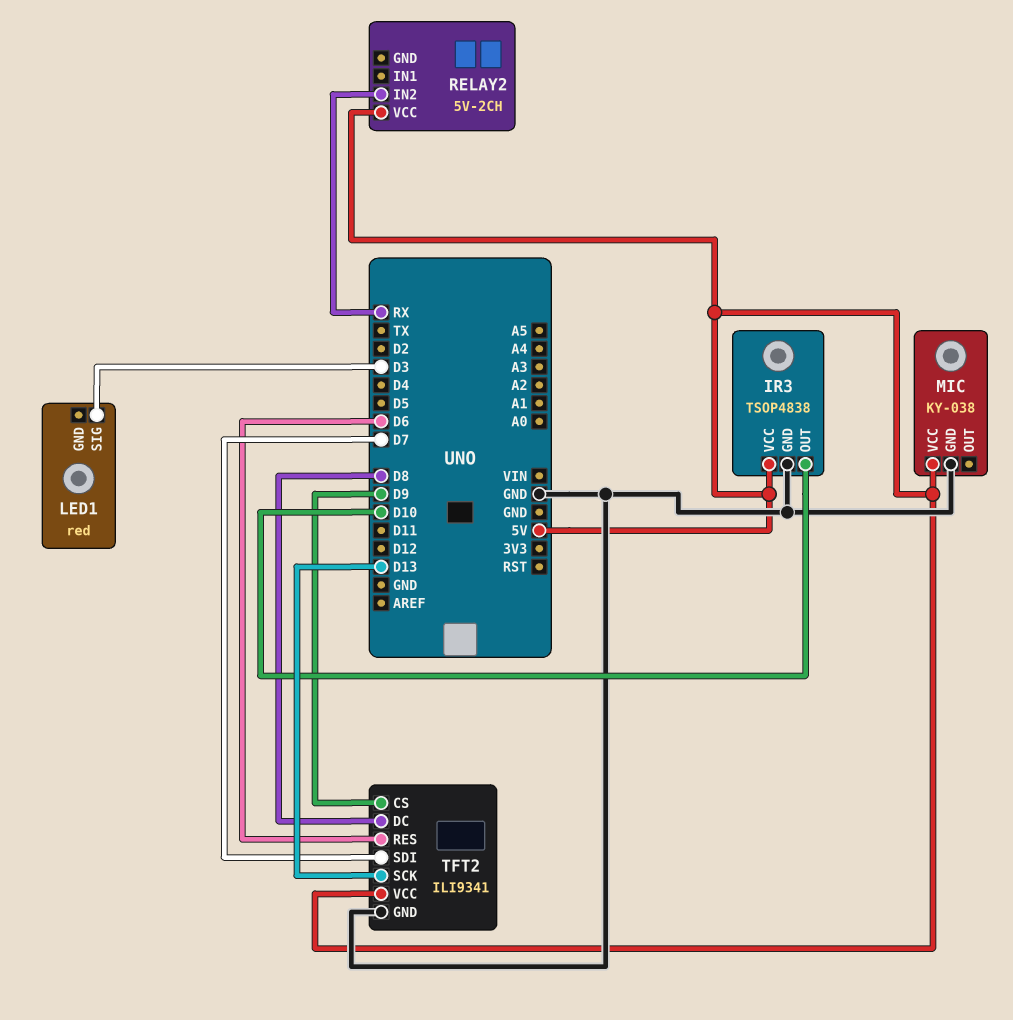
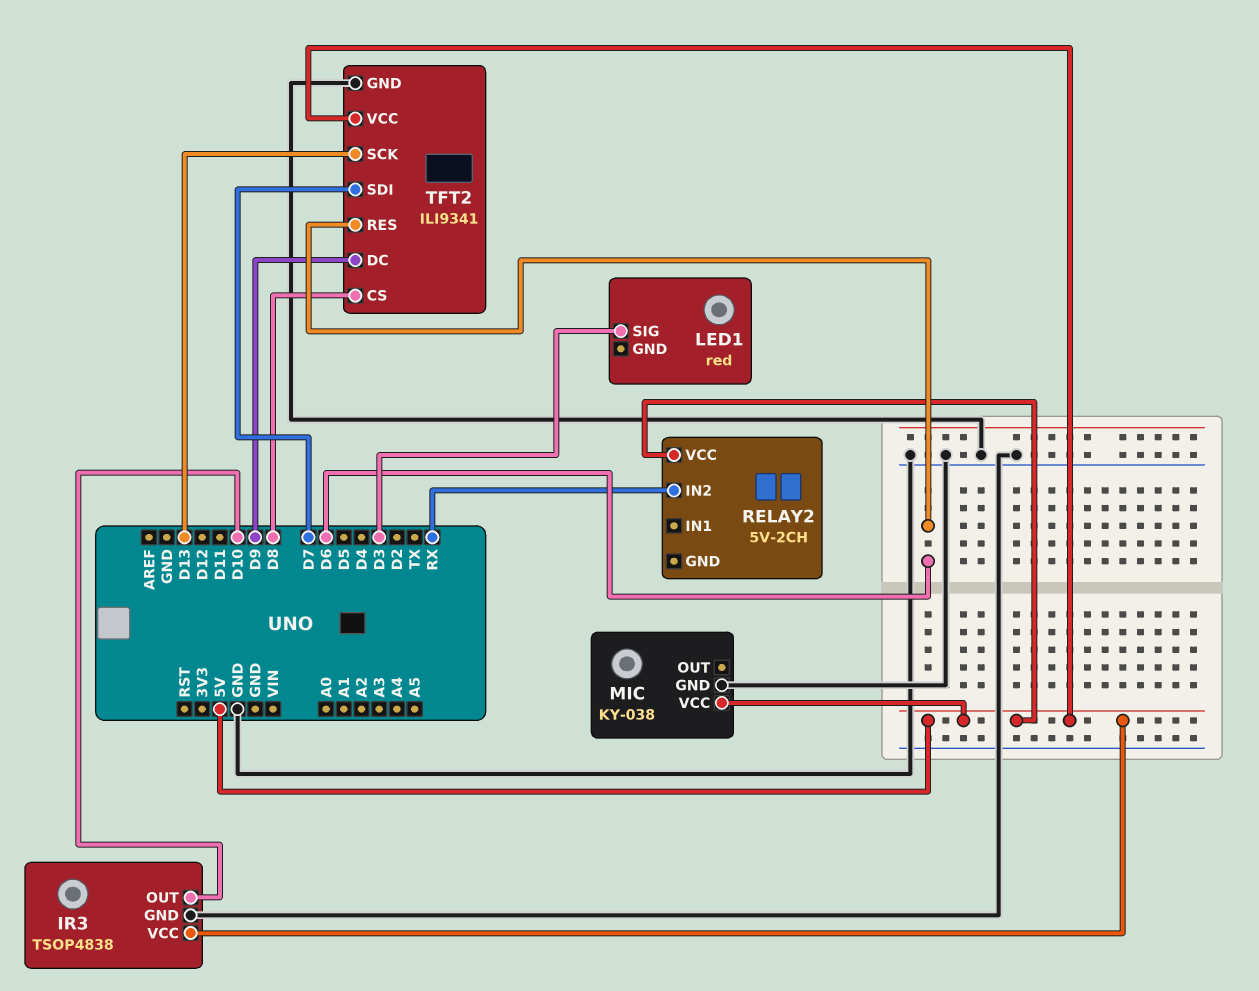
TFT2 pin CS: D9 -> D8
TFT2 pin DC: D8 -> D9

